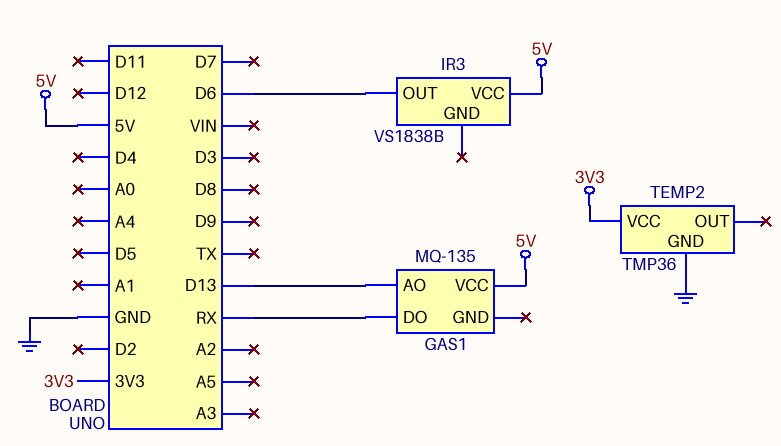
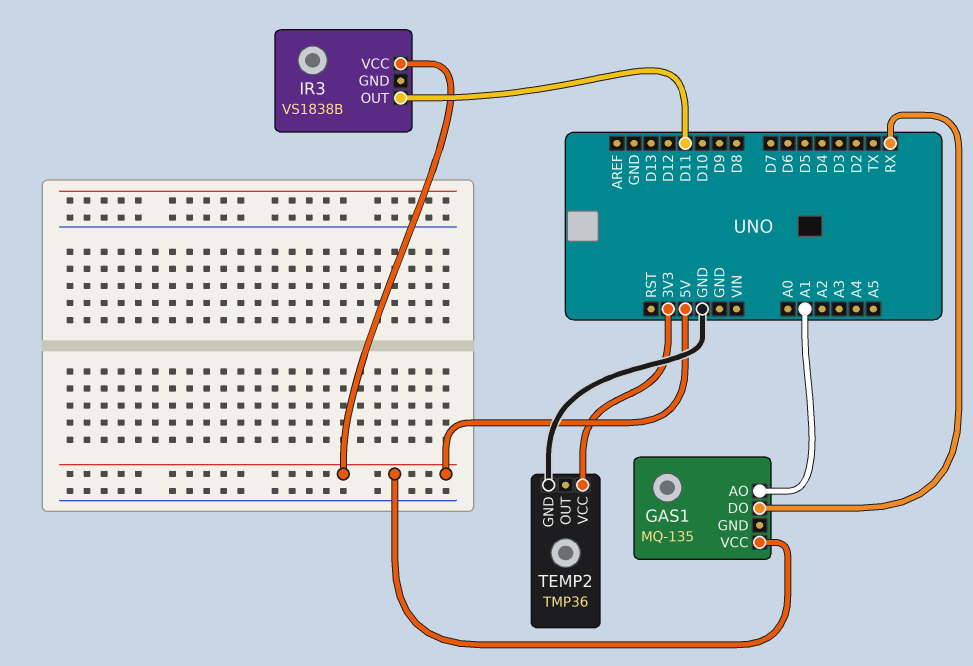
GAS1 pin AO: D13 -> A1
IR3 pin OUT: D6 -> D11

